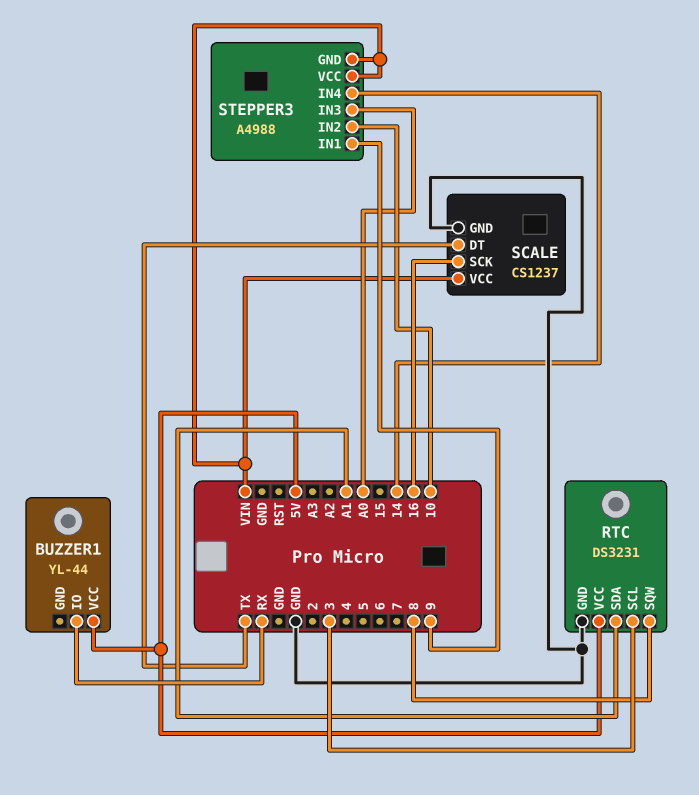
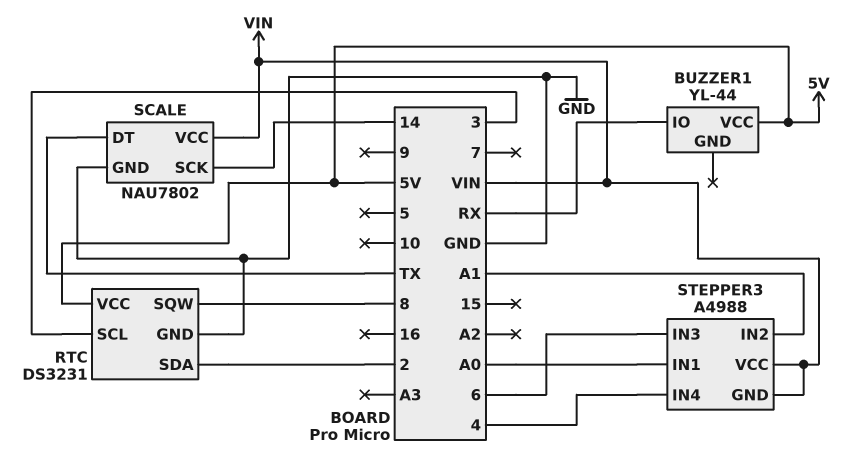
RTC pin SDA: A1 -> 2
SCALE: CS1237 -> NAU7802
SCALE pin SCK: 16 -> 14
STEPPER3 pin IN1: 9 -> A0
STEPPER3 pin IN2: 10 -> A1
STEPPER3 pin IN3: A0 -> 6
STEPPER3 pin IN4: 14 -> 4

